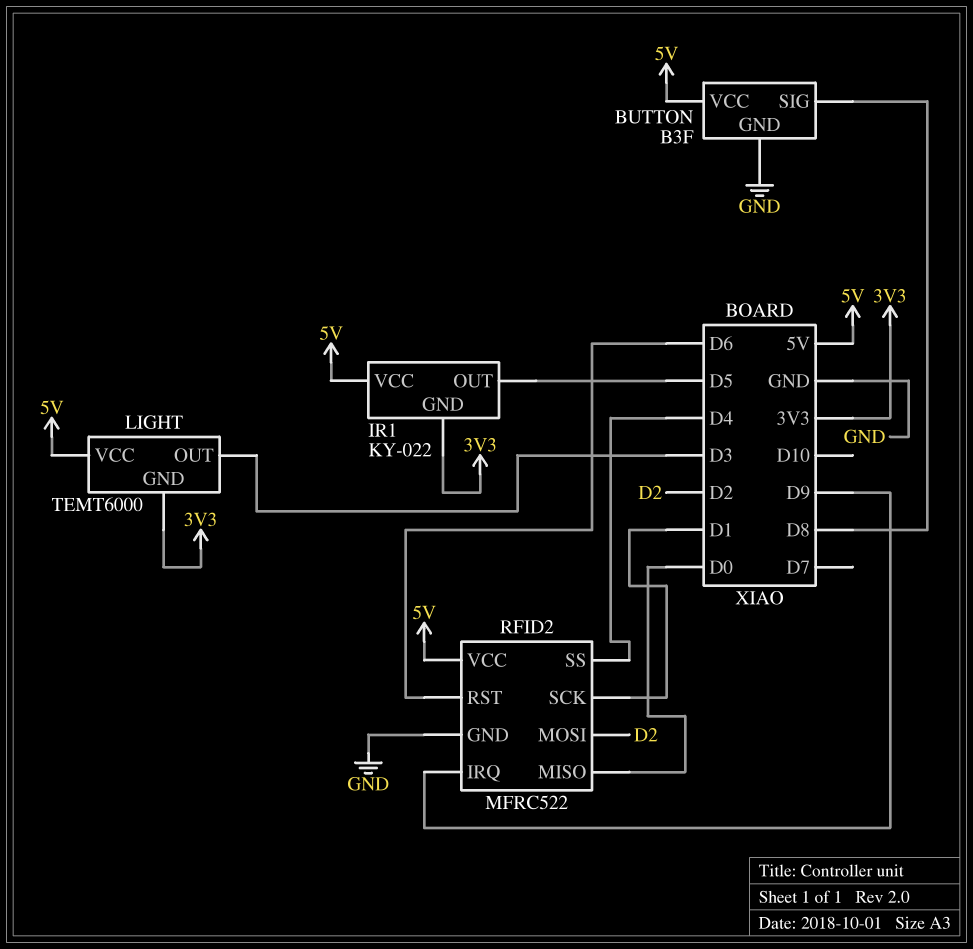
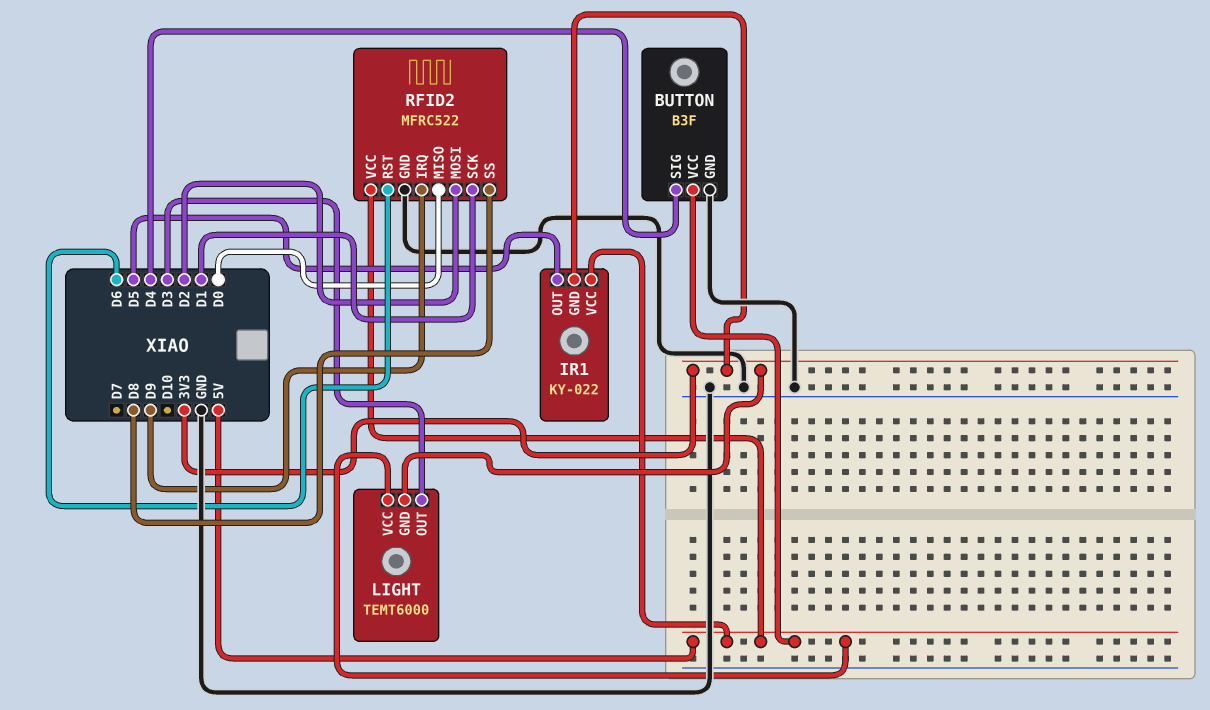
BUTTON pin SIG: D8 -> D4
RFID2 pin SS: D4 -> D8

